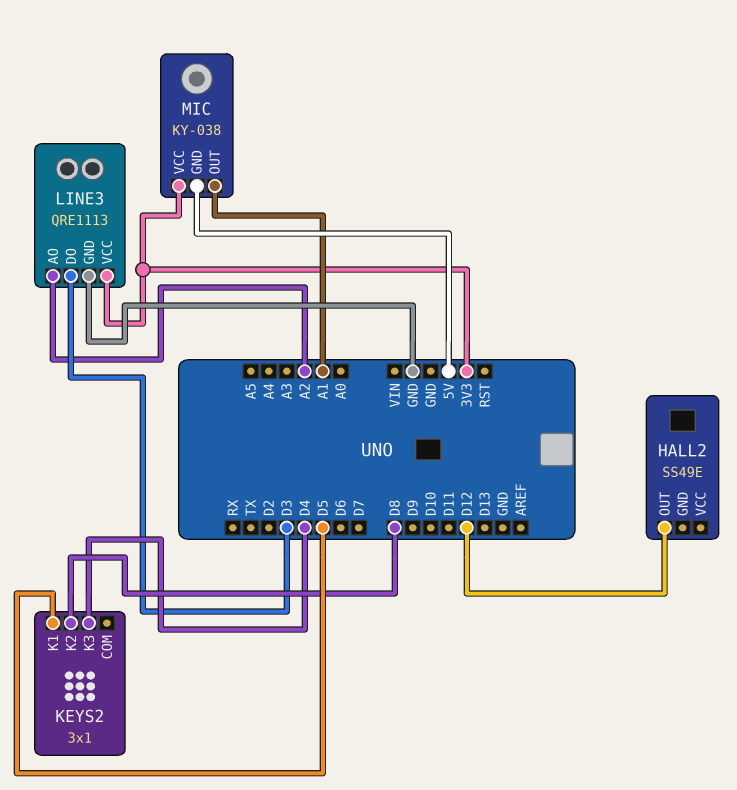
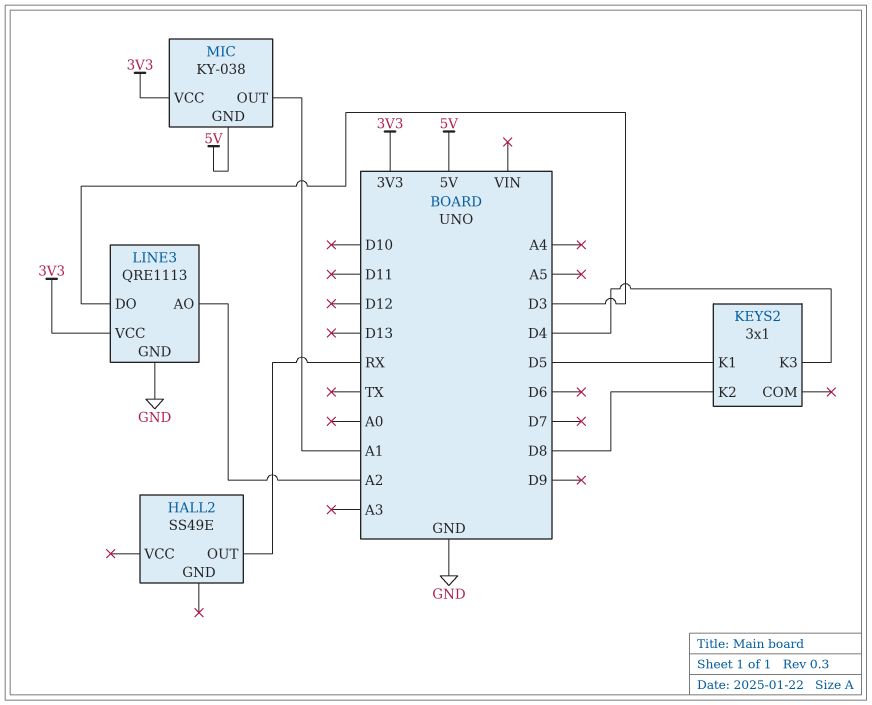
HALL2 pin OUT: D12 -> RX

